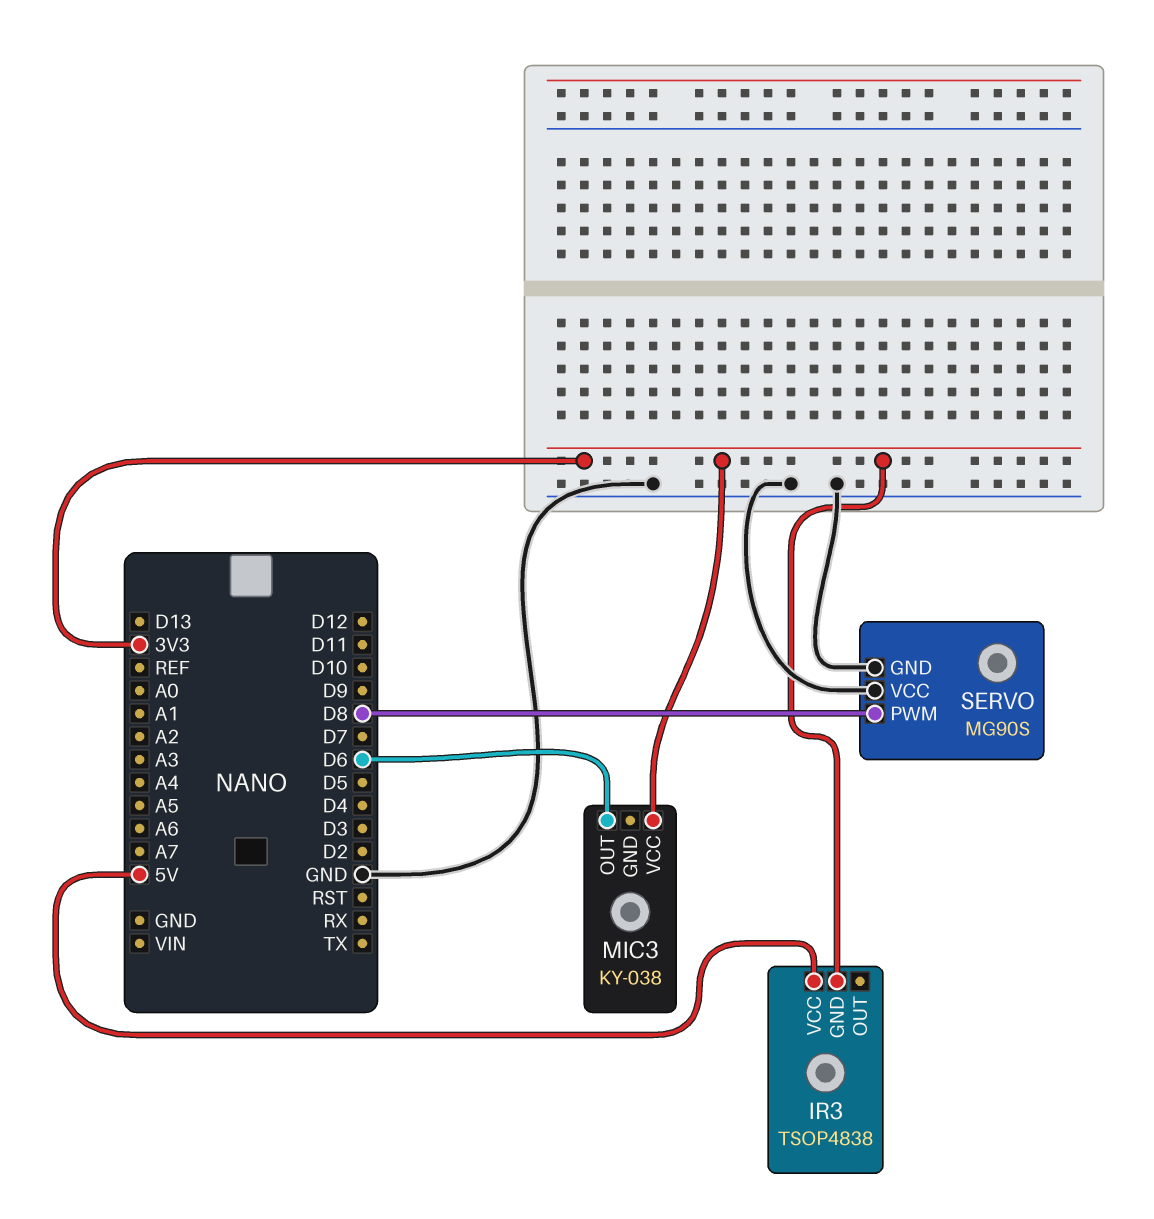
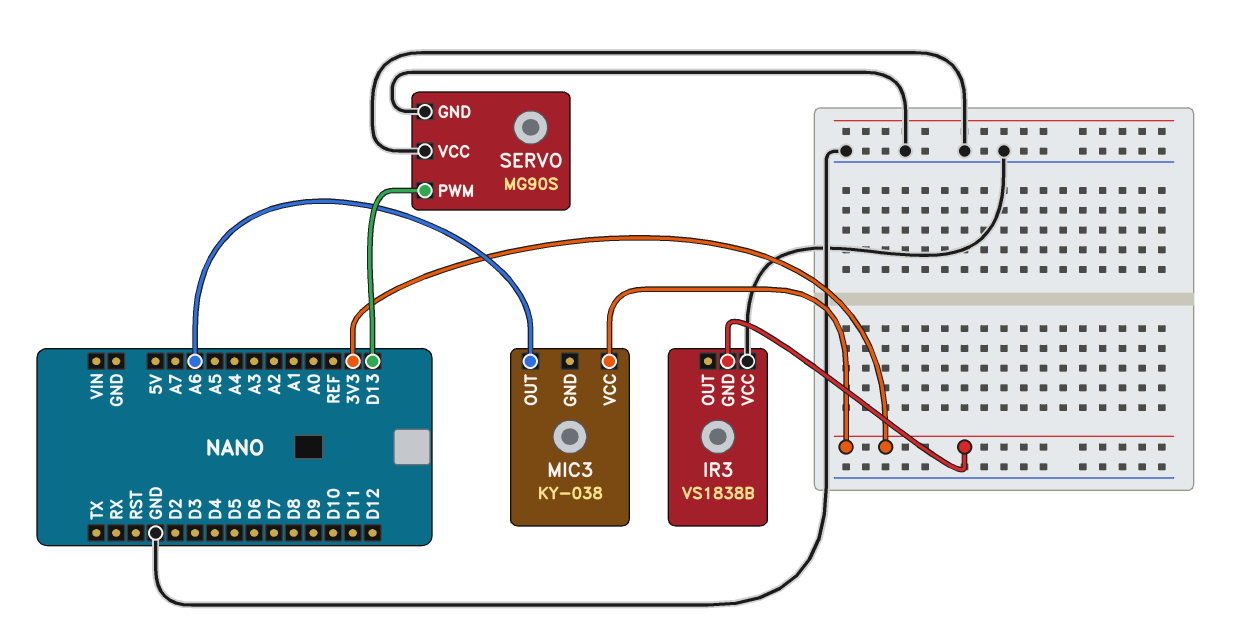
IR3: TSOP4838 -> VS1838B
IR3 pin VCC: 5V -> GND
MIC3 pin OUT: D6 -> A6
SERVO pin PWM: D8 -> D13

